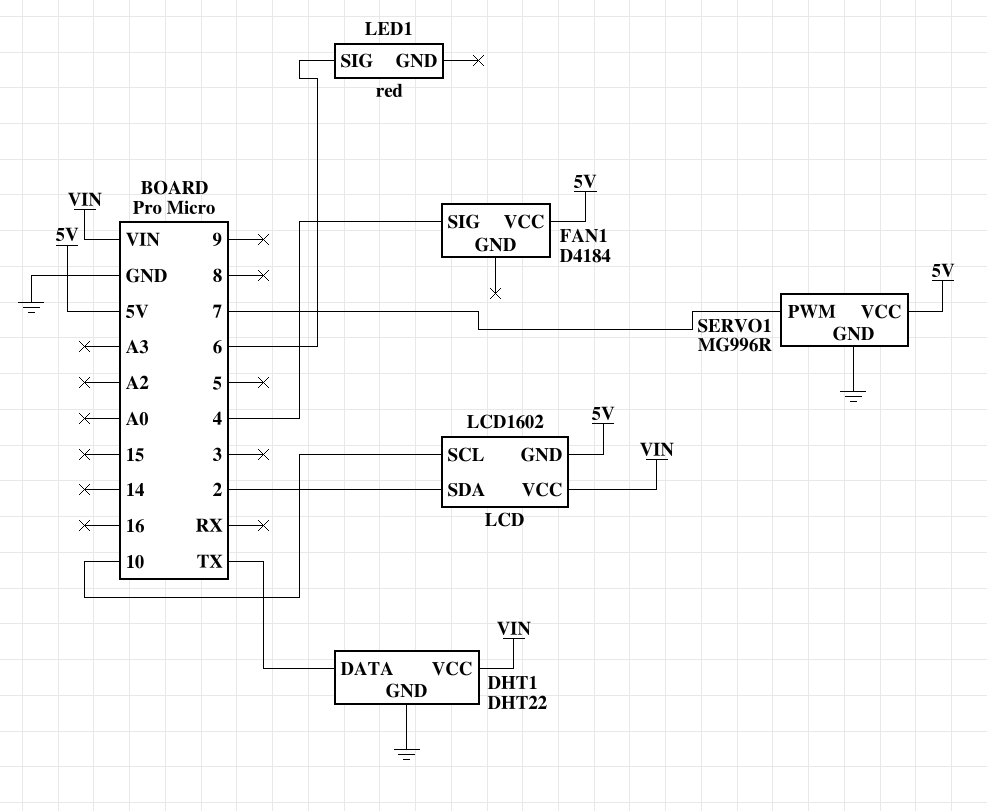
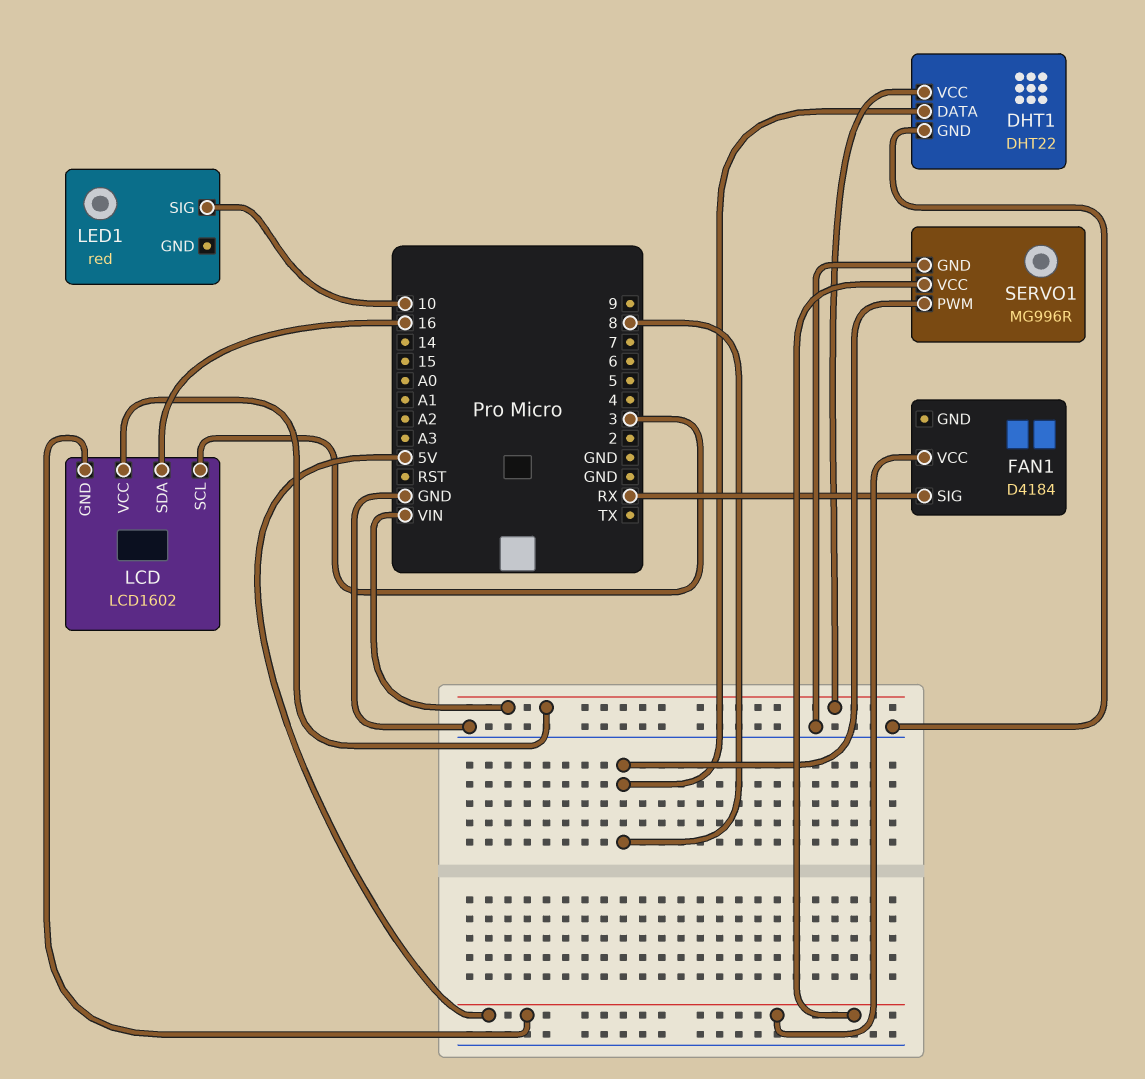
DHT1 pin DATA: TX -> 8
FAN1 pin SIG: 4 -> RX
LCD pin SCL: 10 -> 3
LCD pin SDA: 2 -> 16
LED1 pin SIG: 6 -> 10
SERVO1 pin PWM: 7 -> 8

